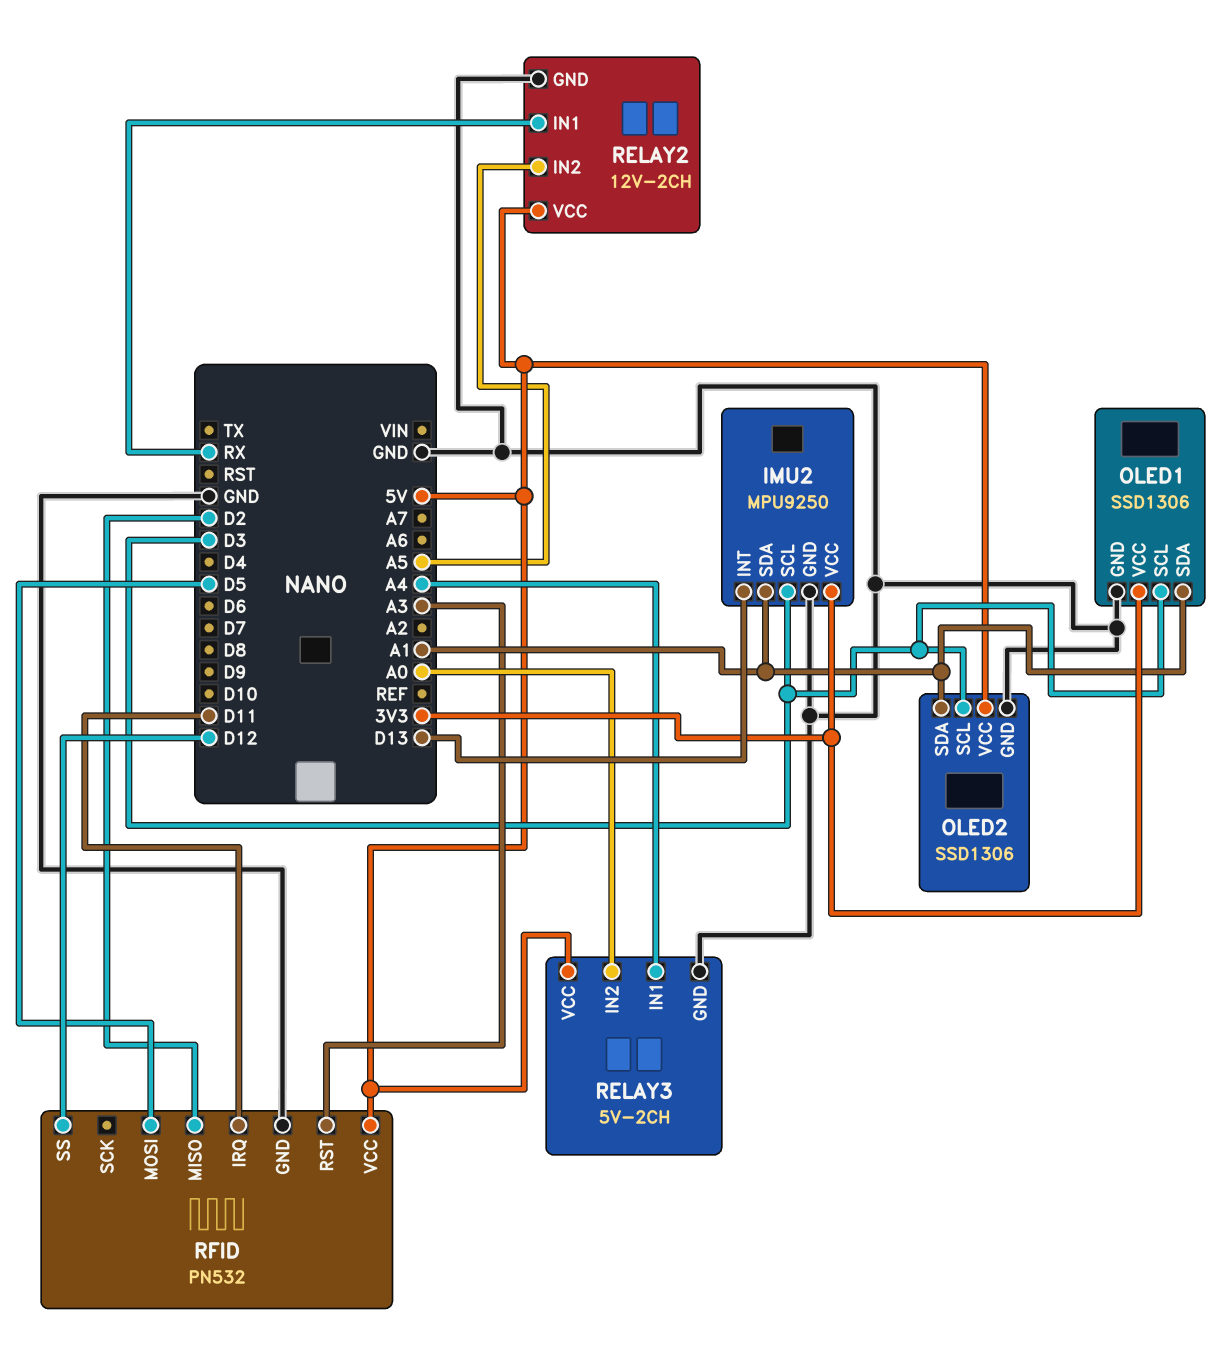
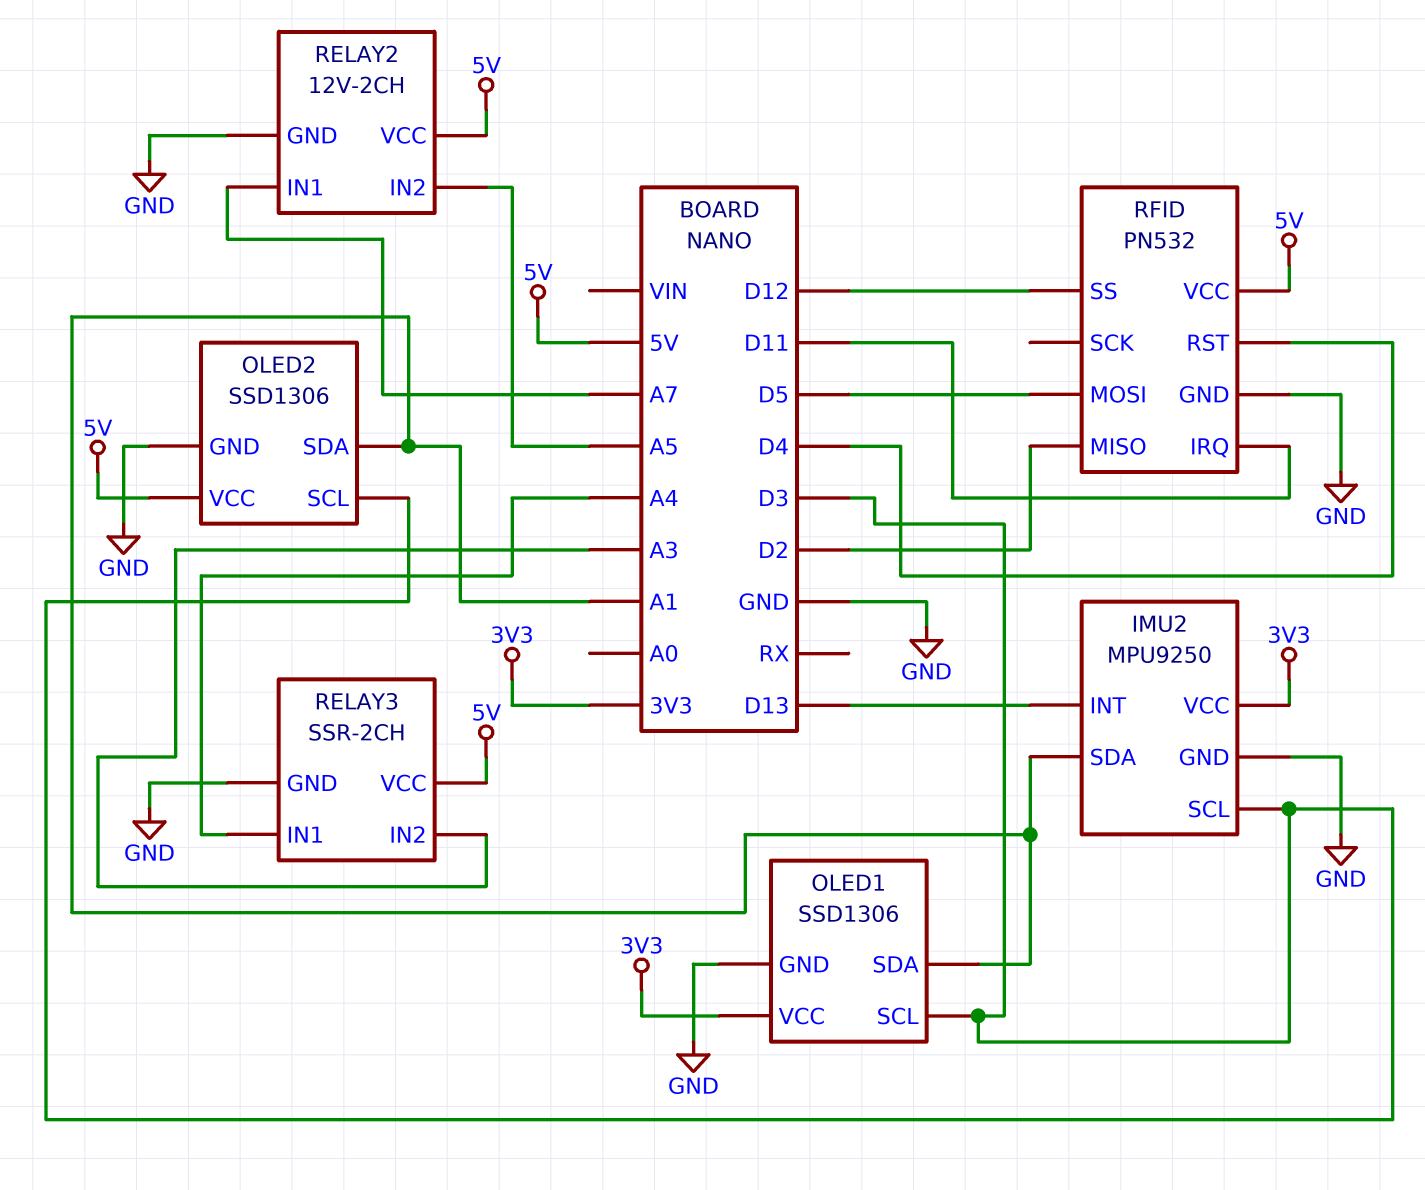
RELAY2 pin IN1: RX -> A7
RELAY3: 5V-2CH -> SSR-2CH
RELAY3 pin IN2: A0 -> A3
RFID pin RST: A3 -> D4

